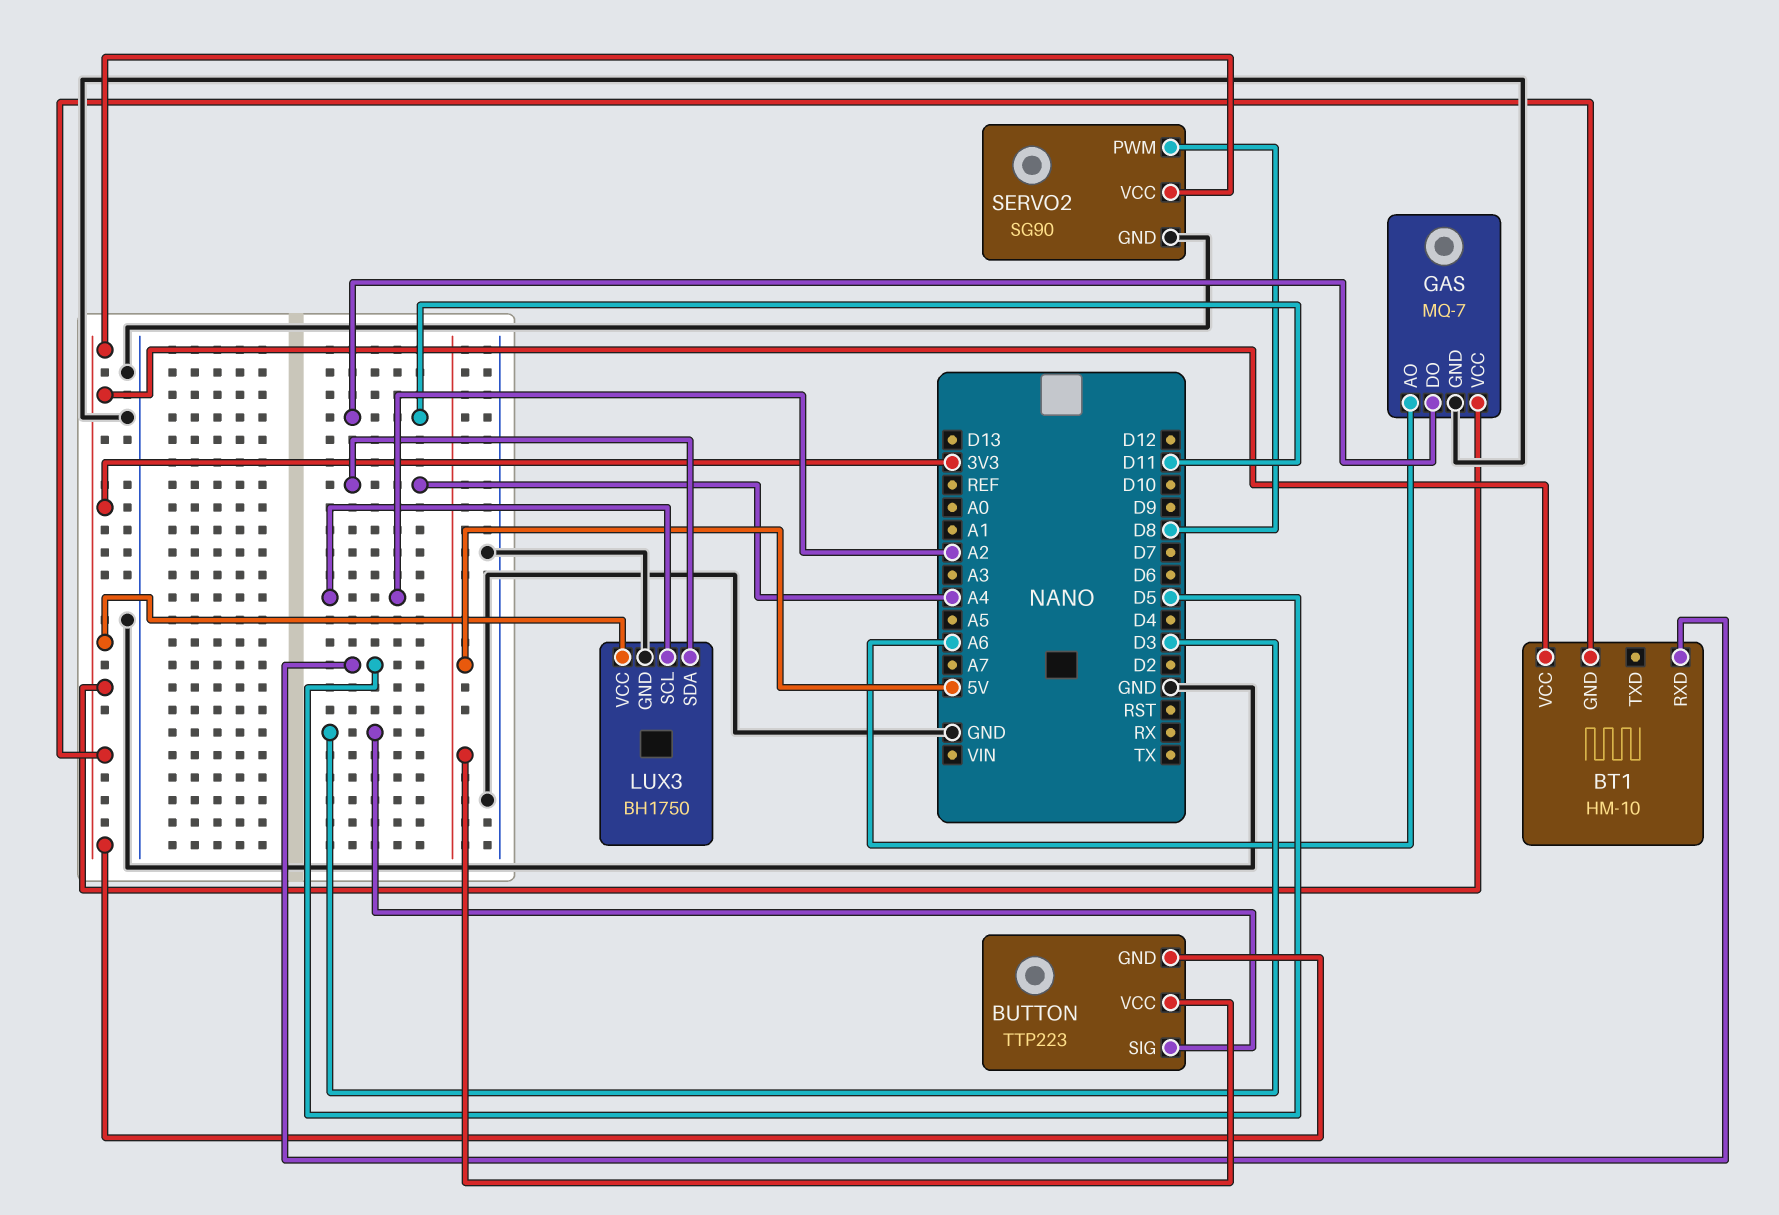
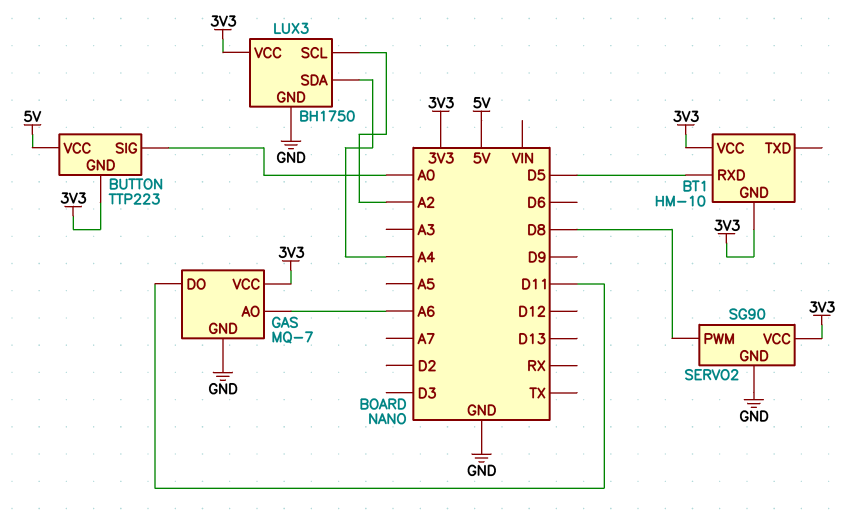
BUTTON pin SIG: D3 -> A0

